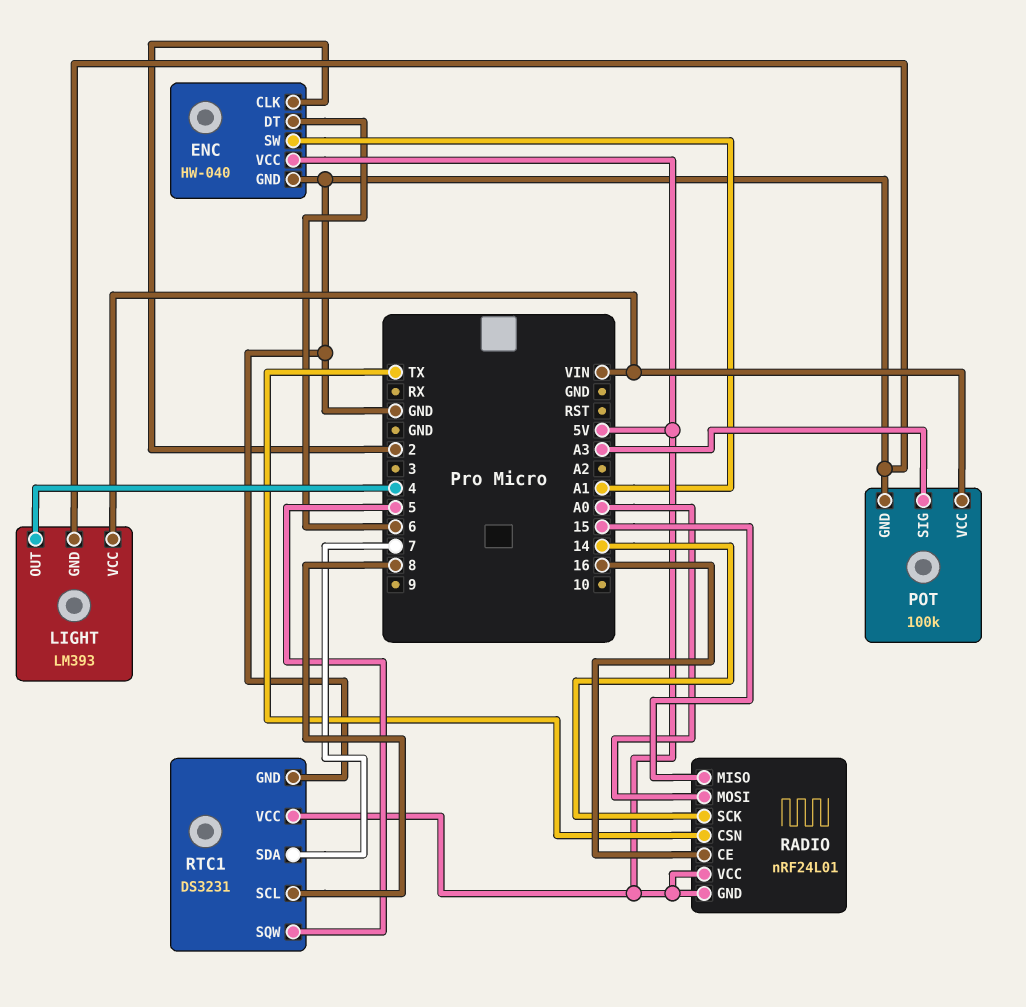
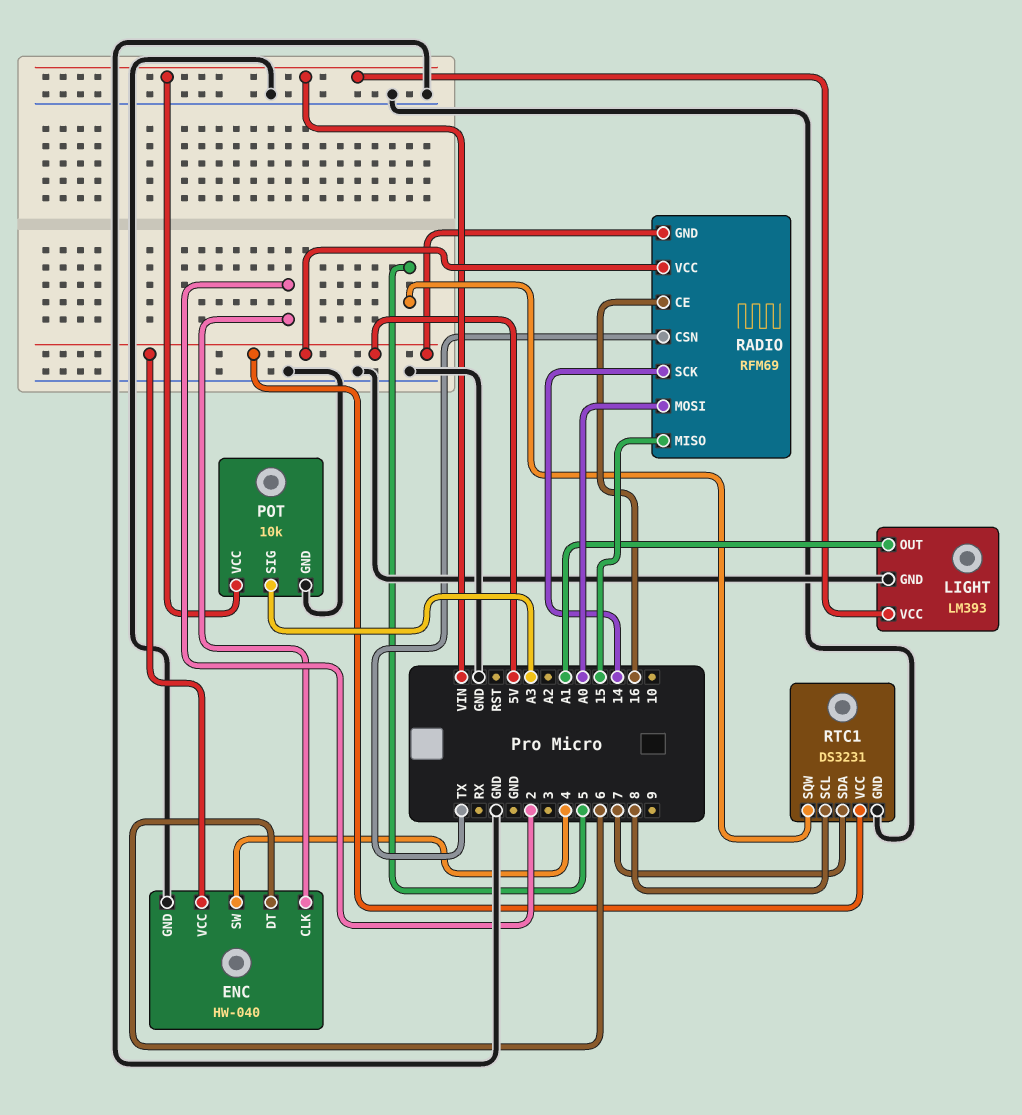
ENC pin SW: A1 -> 4
LIGHT pin OUT: 4 -> A1
POT: 100k -> 10k
RADIO: nRF24L01 -> RFM69

